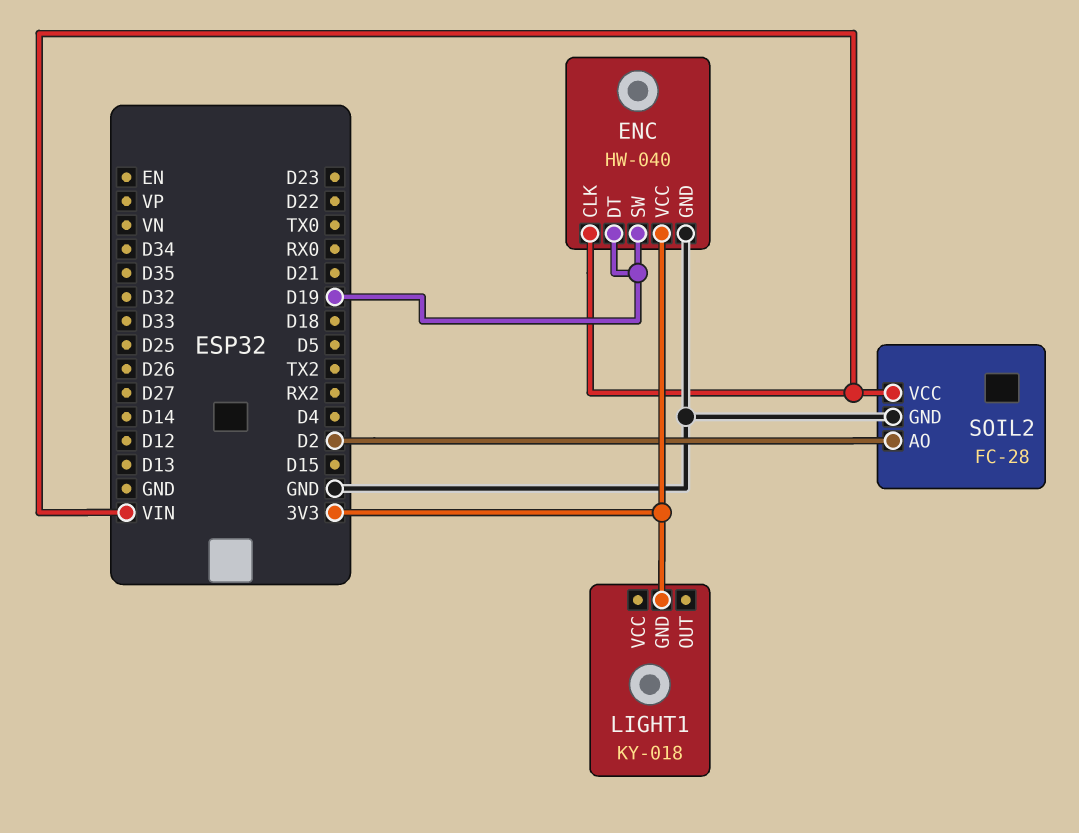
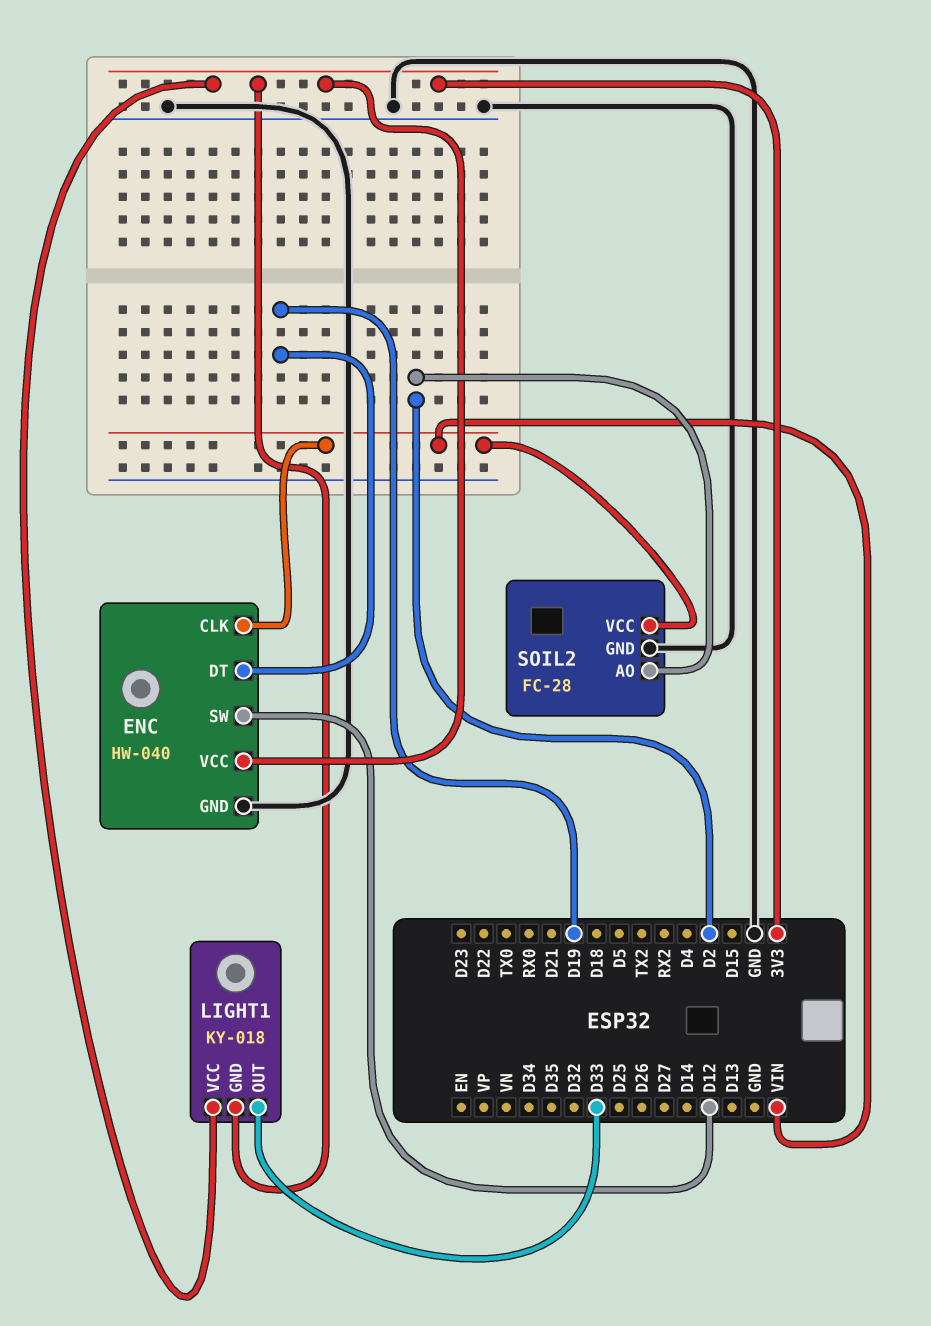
ENC pin SW: D19 -> D12
LIGHT1 pin OUT: none -> D33
LIGHT1 pin VCC: none -> 3V3

